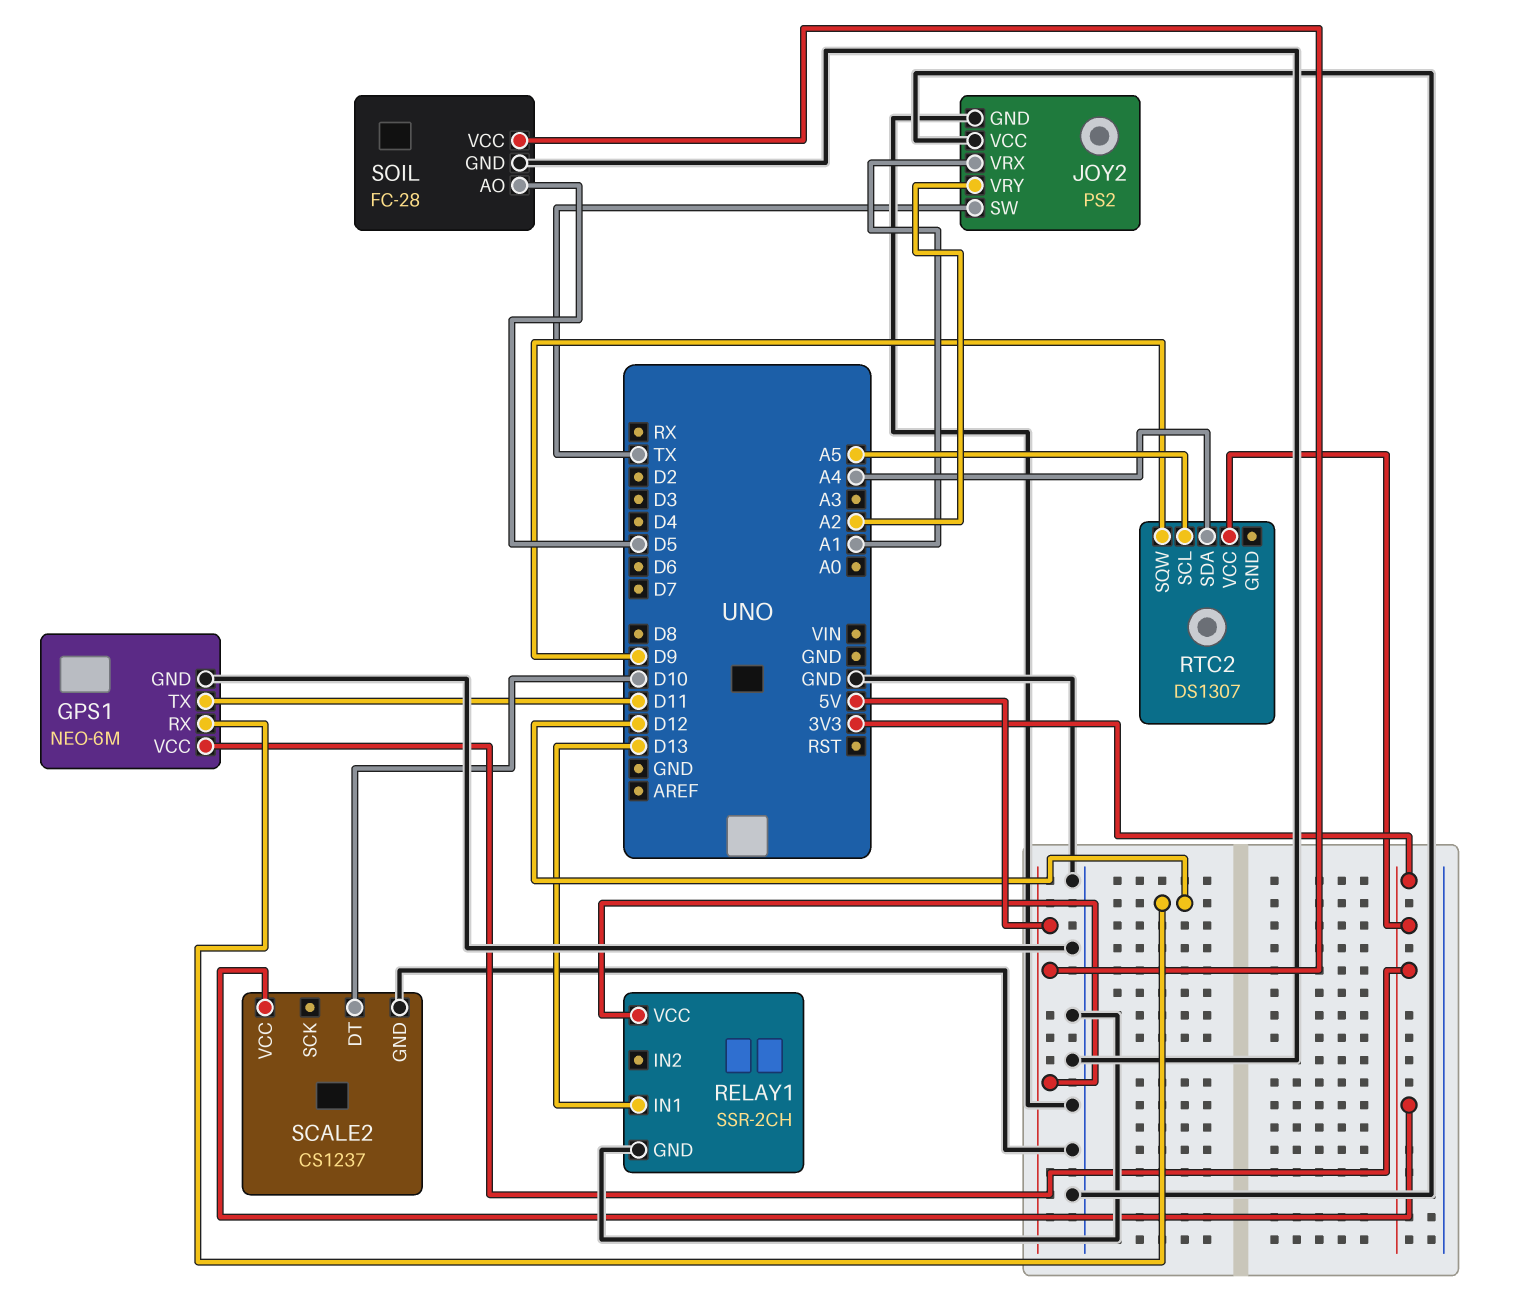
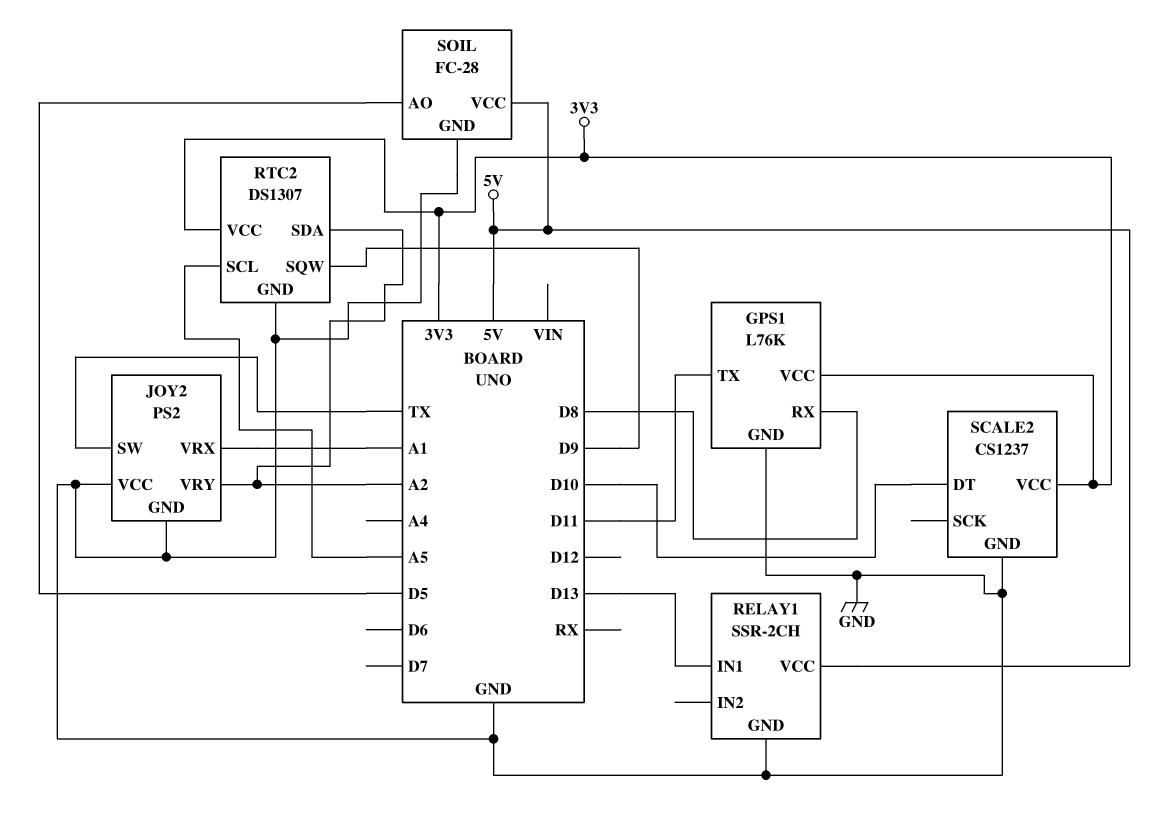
GPS1: NEO-6M -> L76K
GPS1 pin RX: D12 -> D8
RTC2 pin GND: none -> GND
RTC2 pin SDA: A4 -> A2

